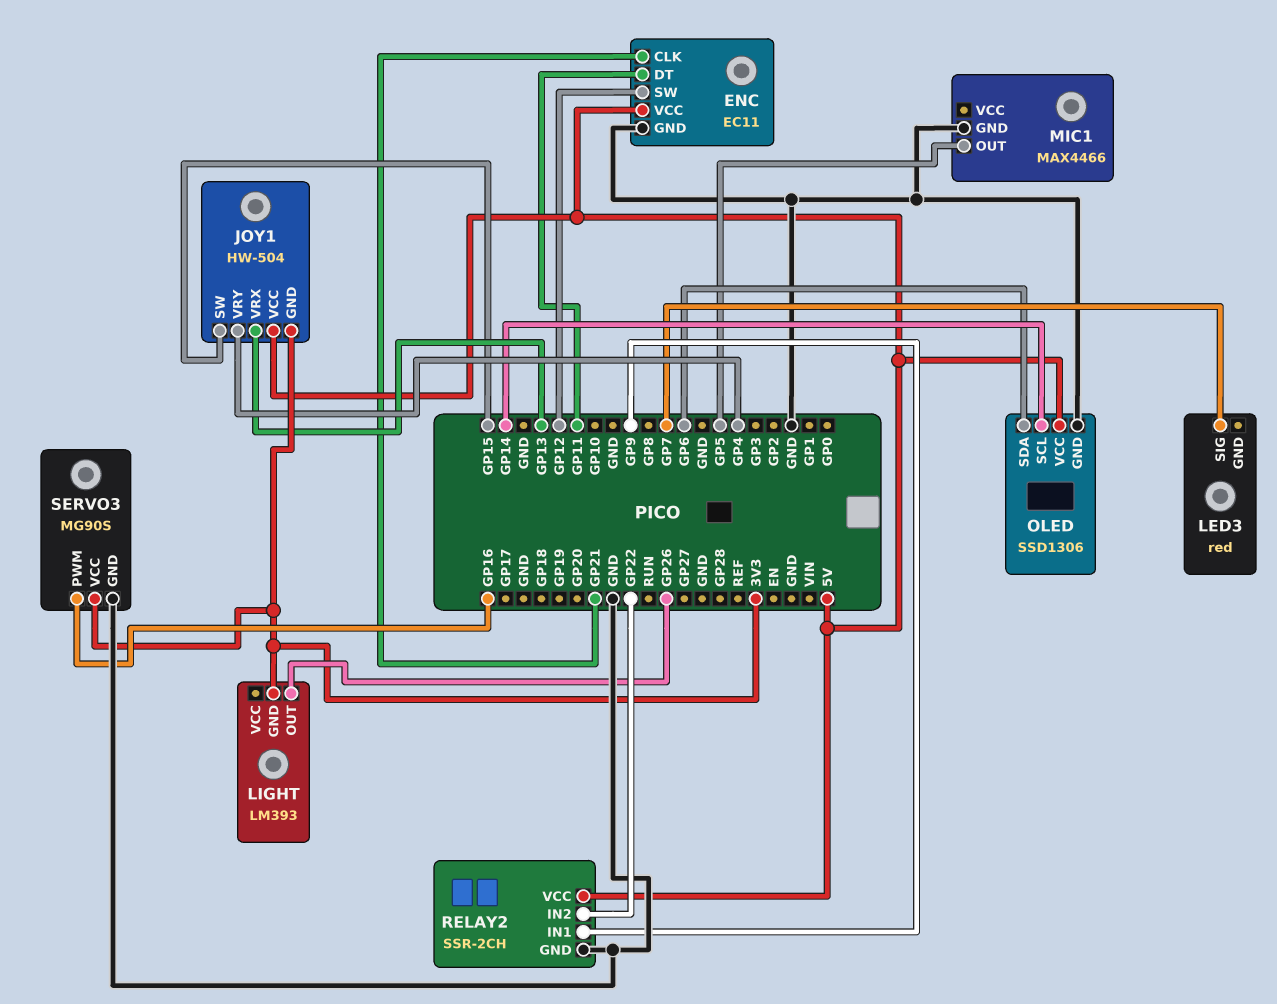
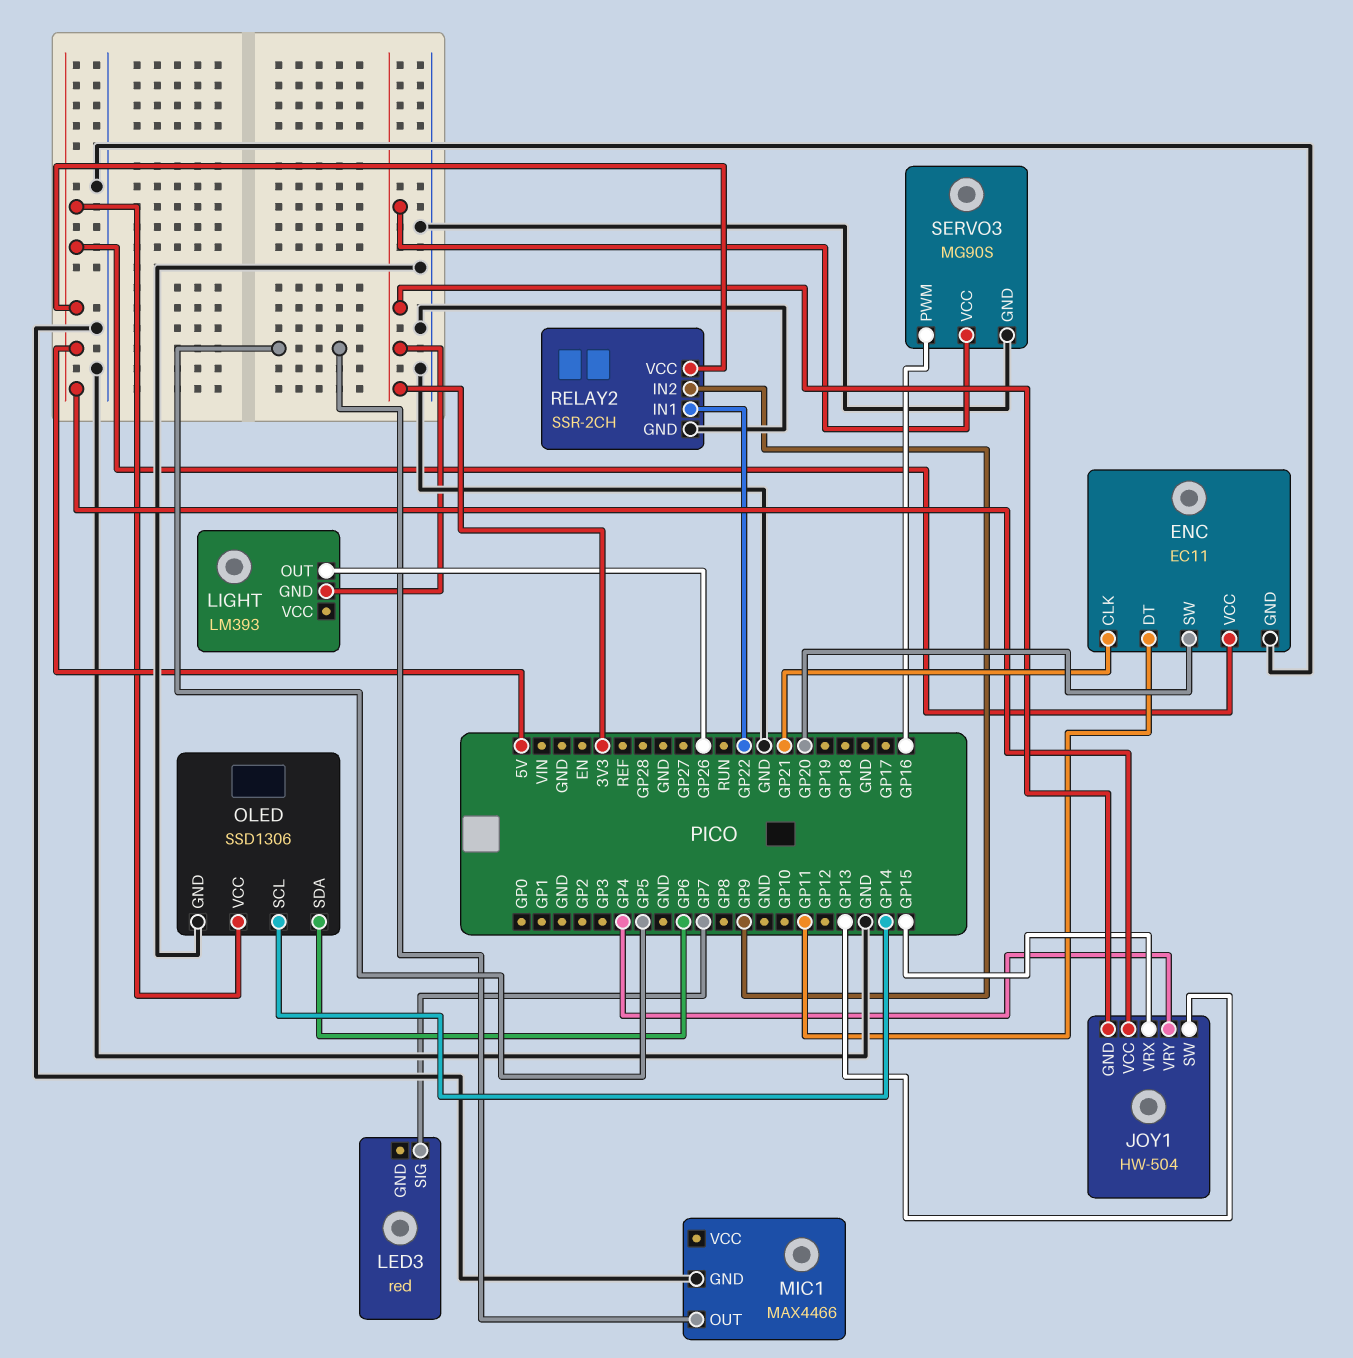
ENC pin SW: GP12 -> GP20
JOY1 pin SW: GP15 -> GP13
JOY1 pin VRX: GP13 -> GP15
RELAY2 pin IN1: GP9 -> GP22
RELAY2 pin IN2: GP22 -> GP9

